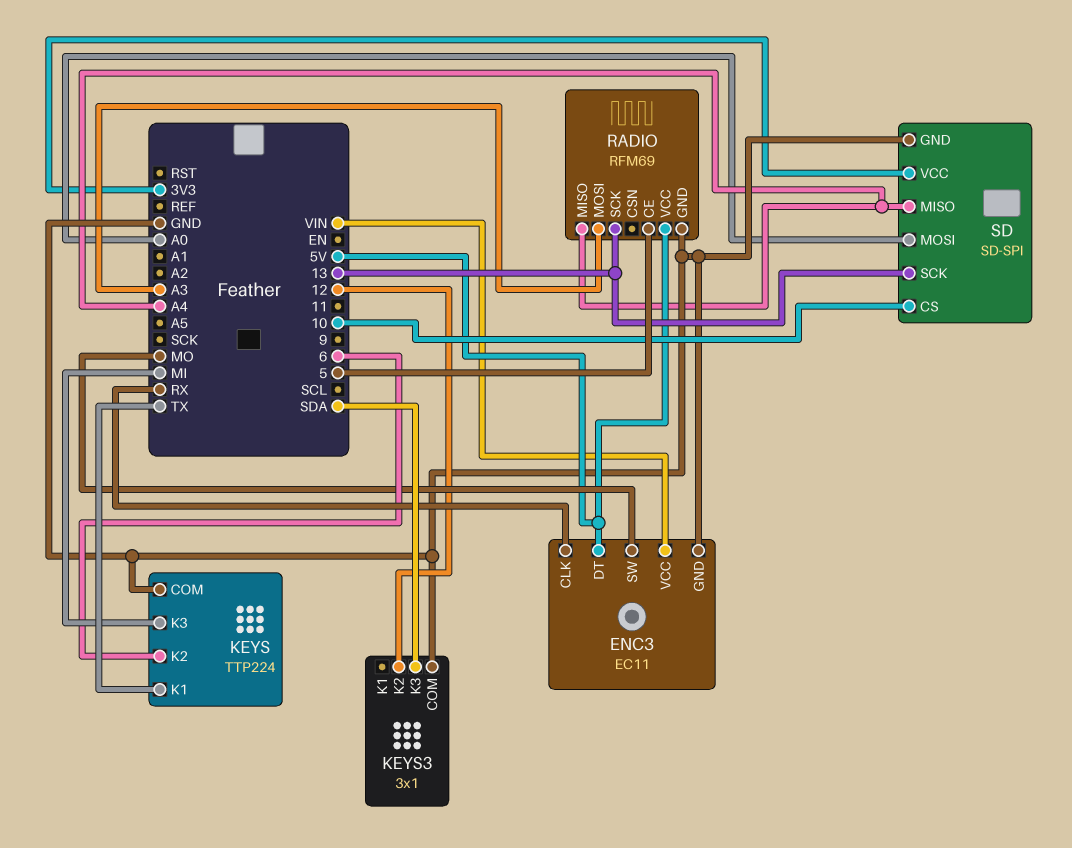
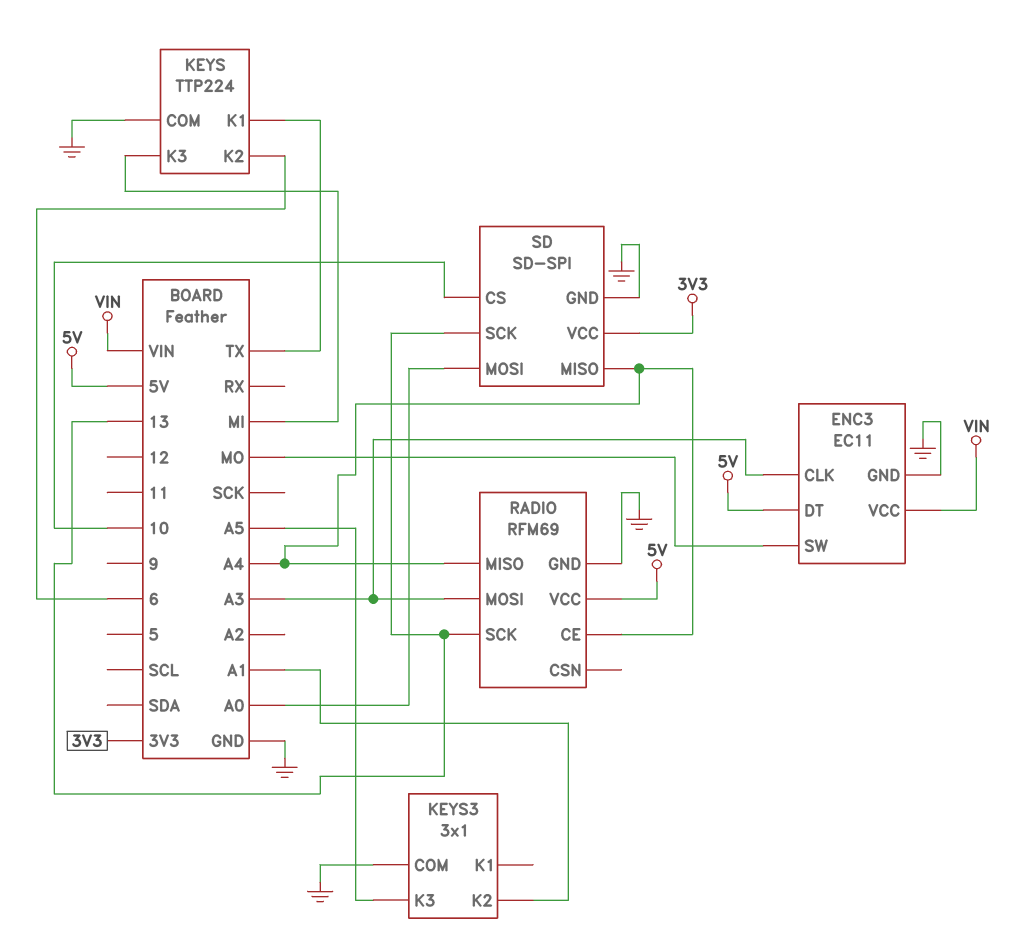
ENC3 pin CLK: RX -> A3
KEYS3 pin K2: 12 -> A1
KEYS3 pin K3: SDA -> A5
RADIO pin CE: 5 -> A4

